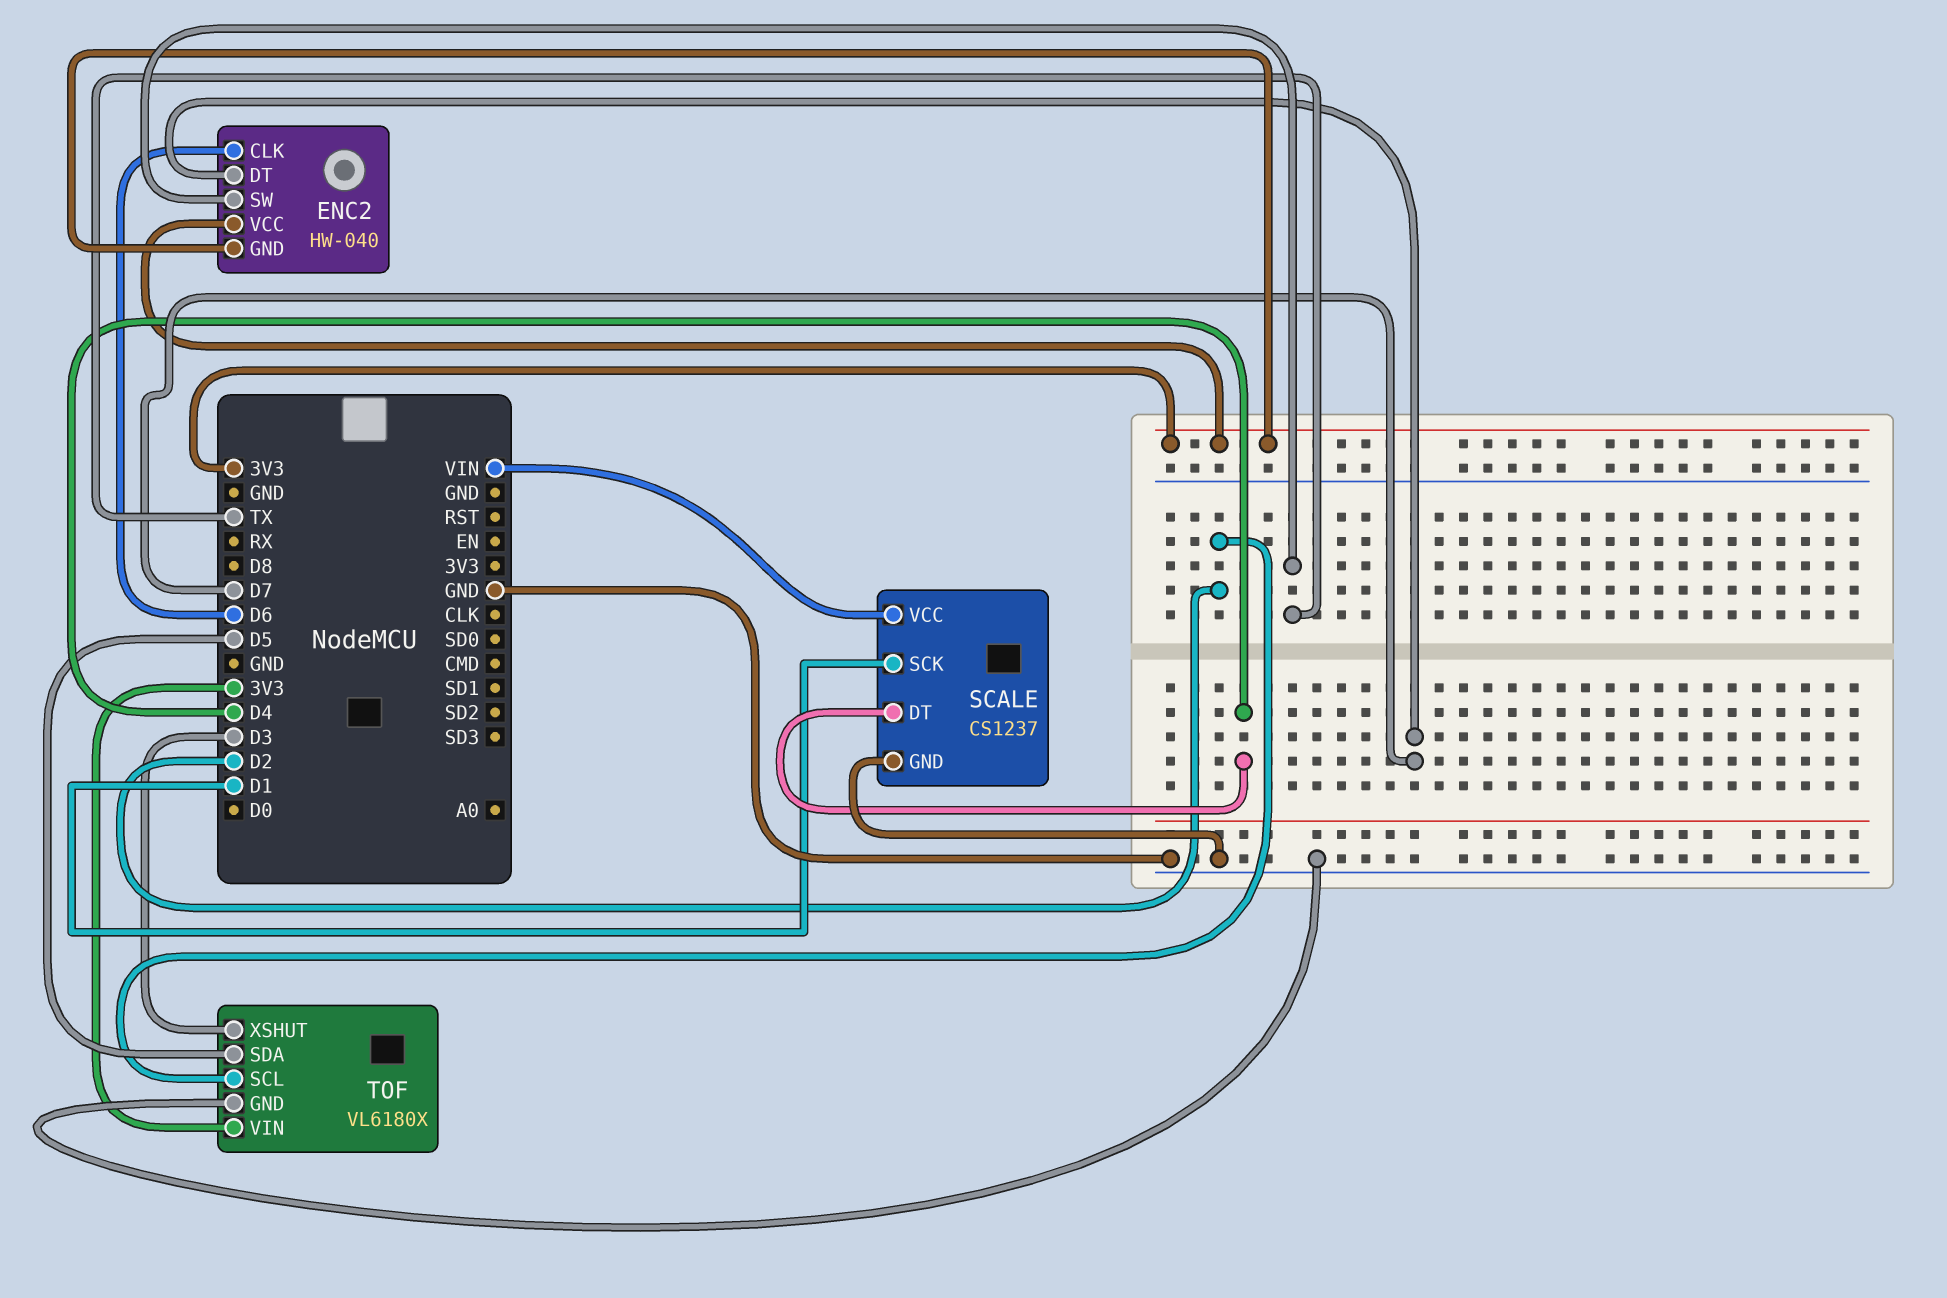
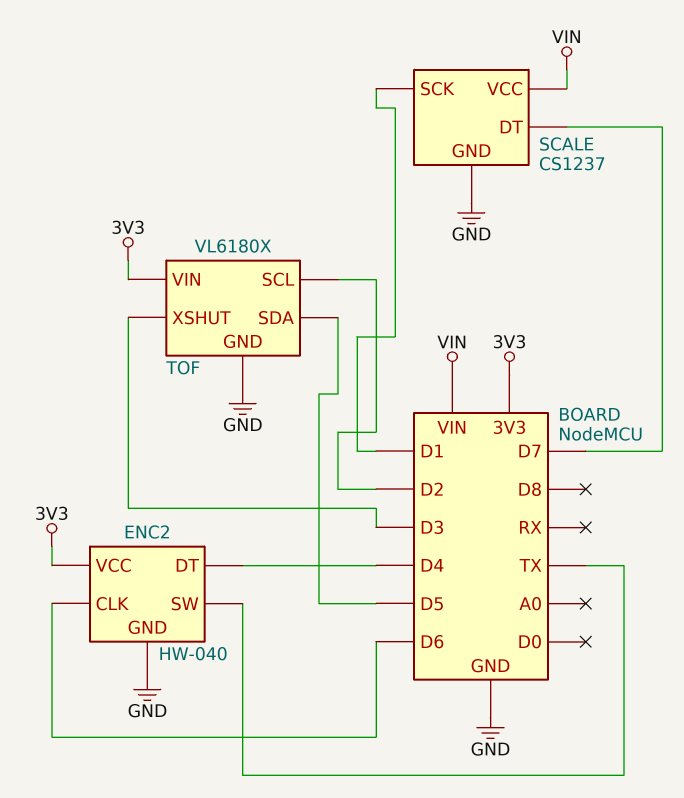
ENC2 pin DT: D7 -> D4
ENC2 pin GND: 3V3 -> GND
SCALE pin DT: D4 -> D7

